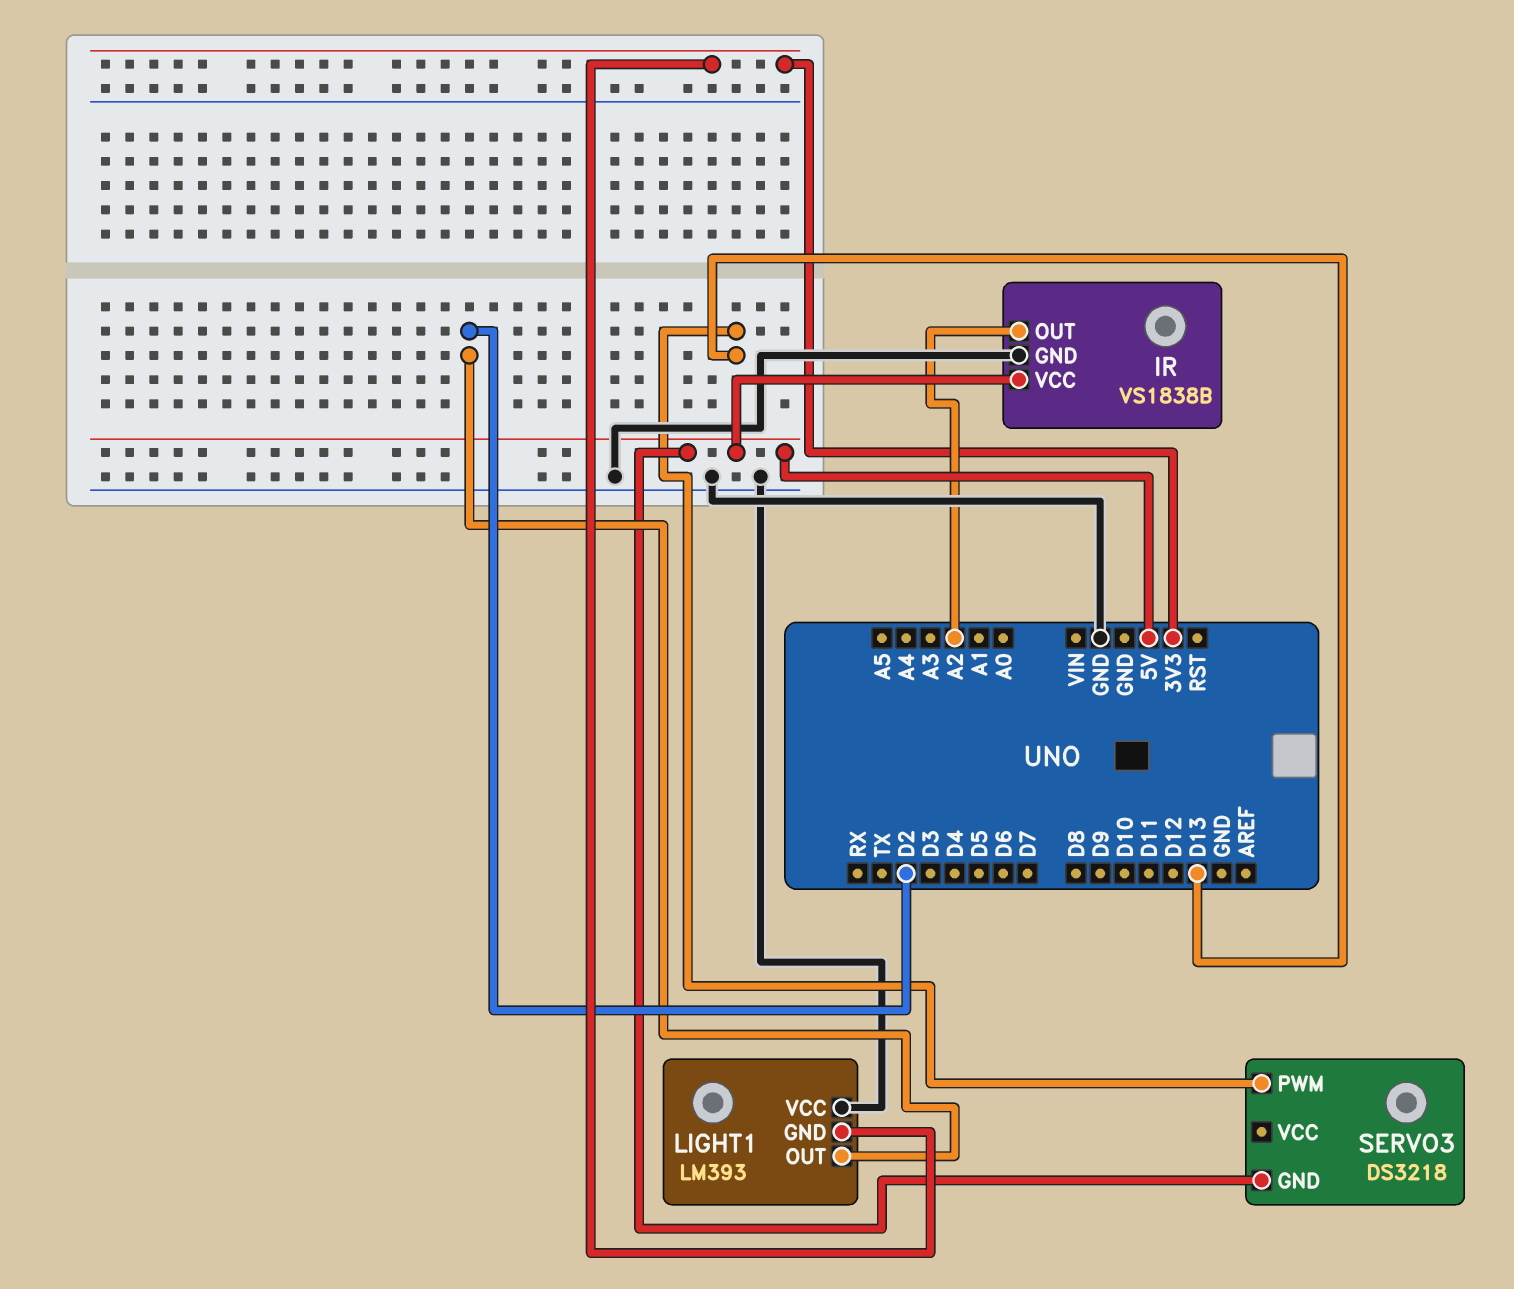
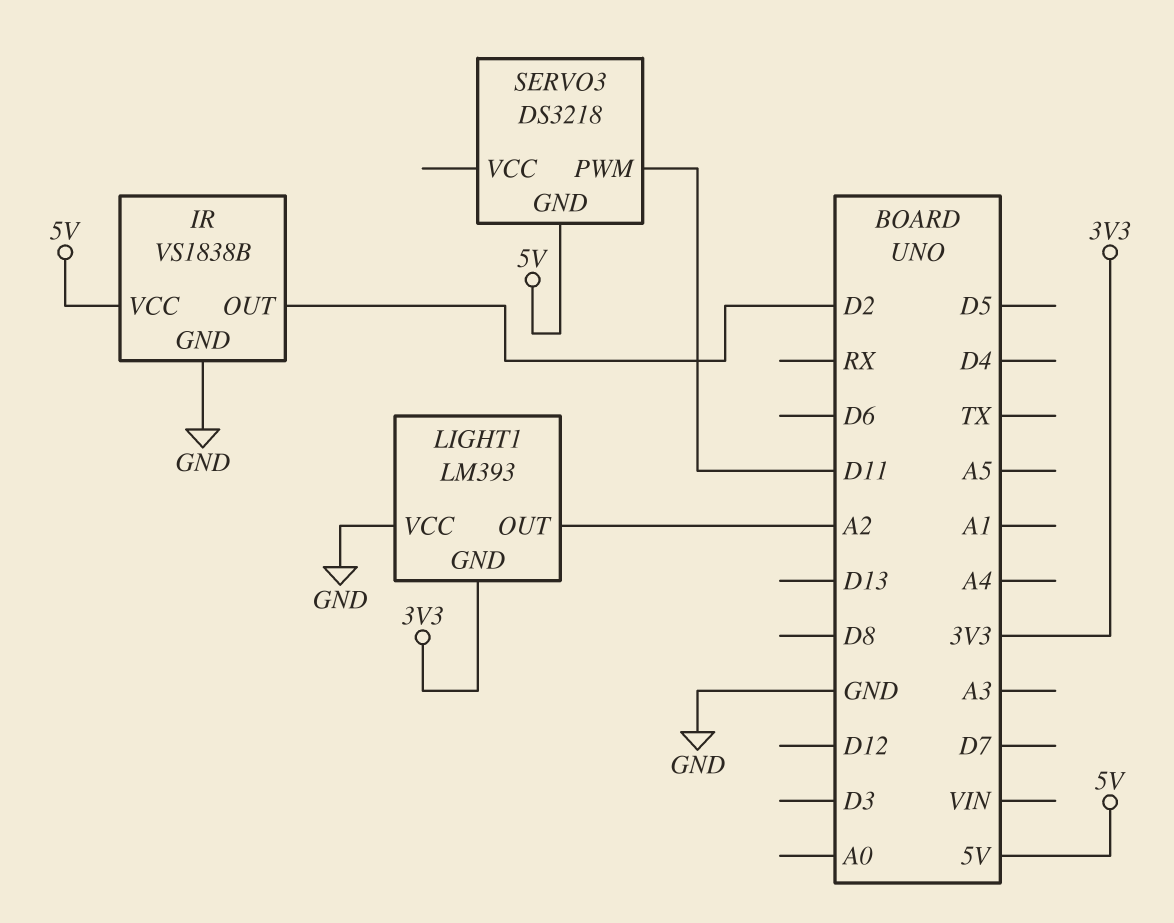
IR pin OUT: A2 -> D2
LIGHT1 pin OUT: D2 -> A2
SERVO3 pin PWM: D13 -> D11

